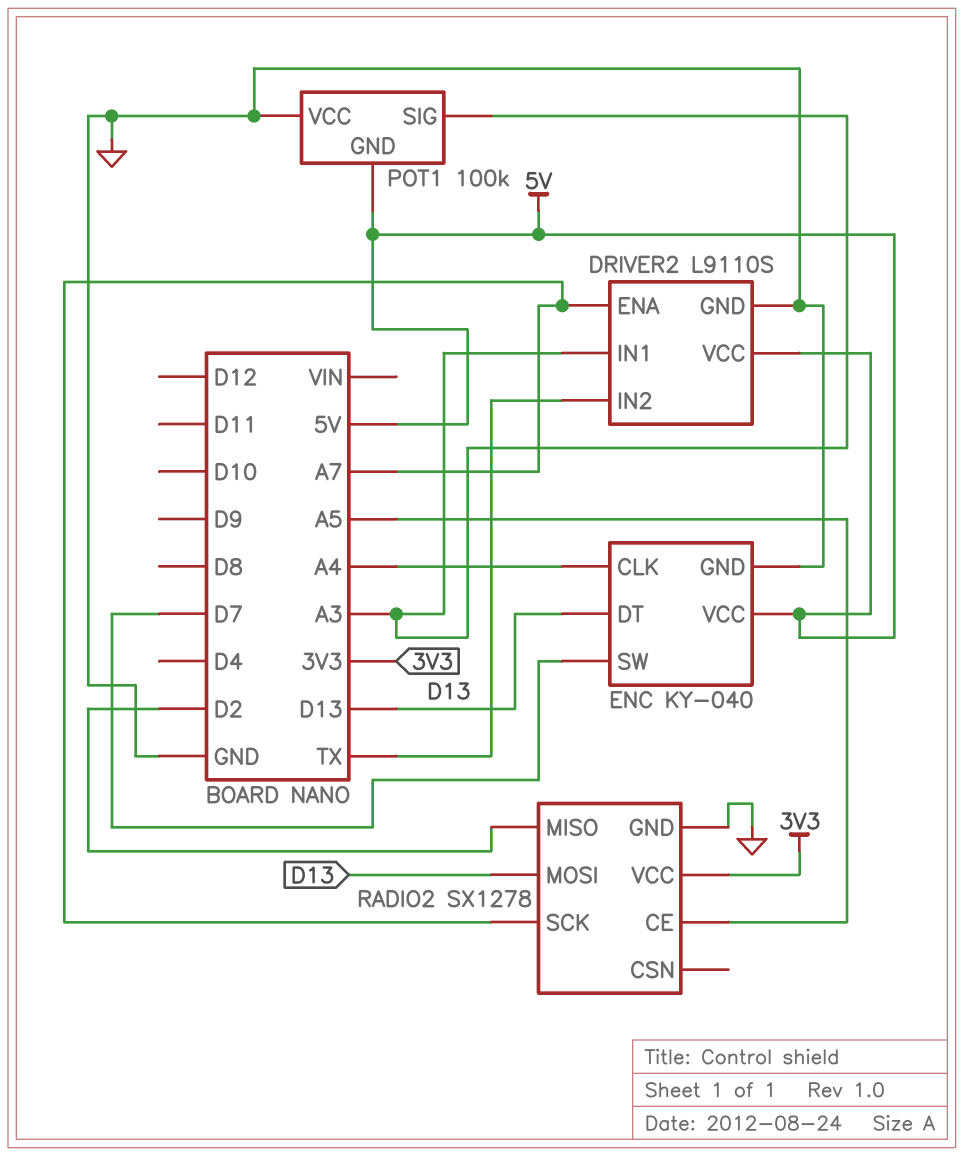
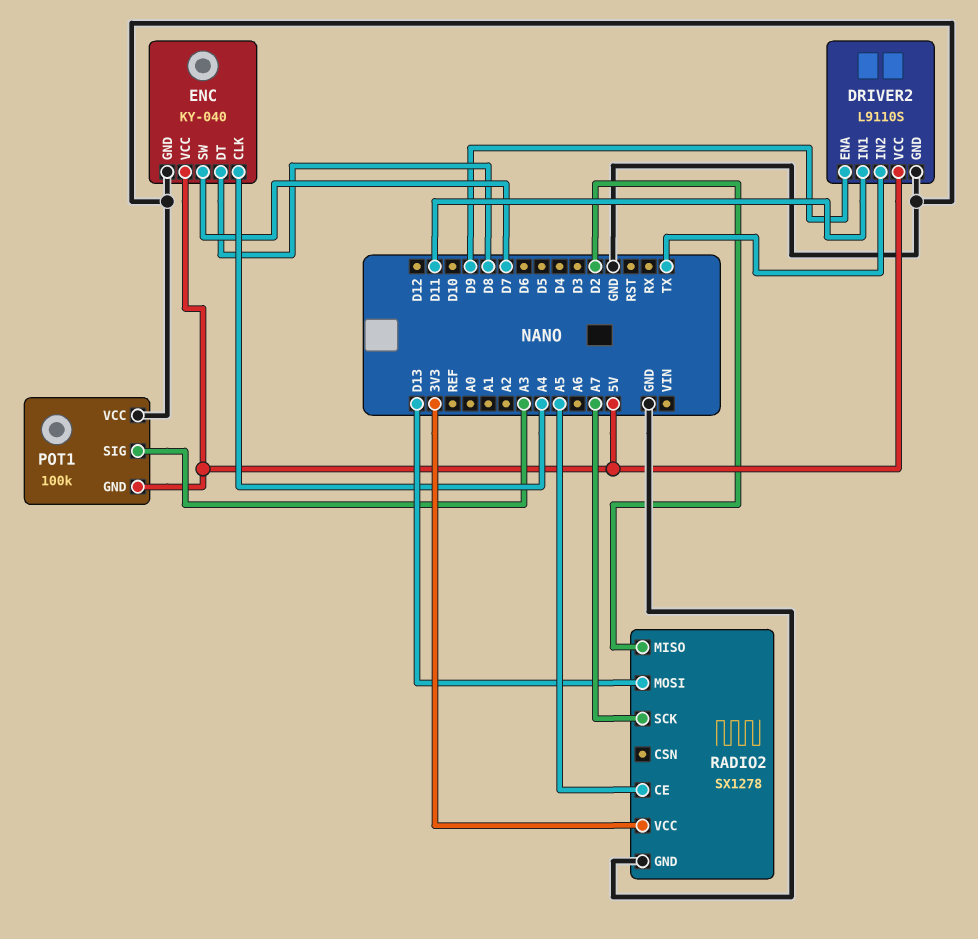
DRIVER2 pin ENA: A7 -> D9
DRIVER2 pin IN1: A3 -> D11
ENC pin DT: D13 -> D8

